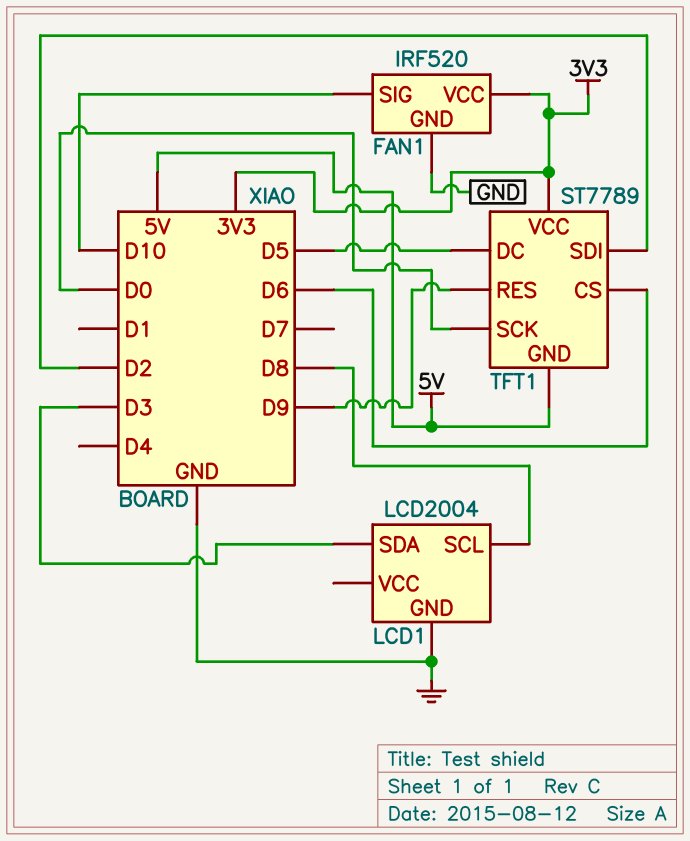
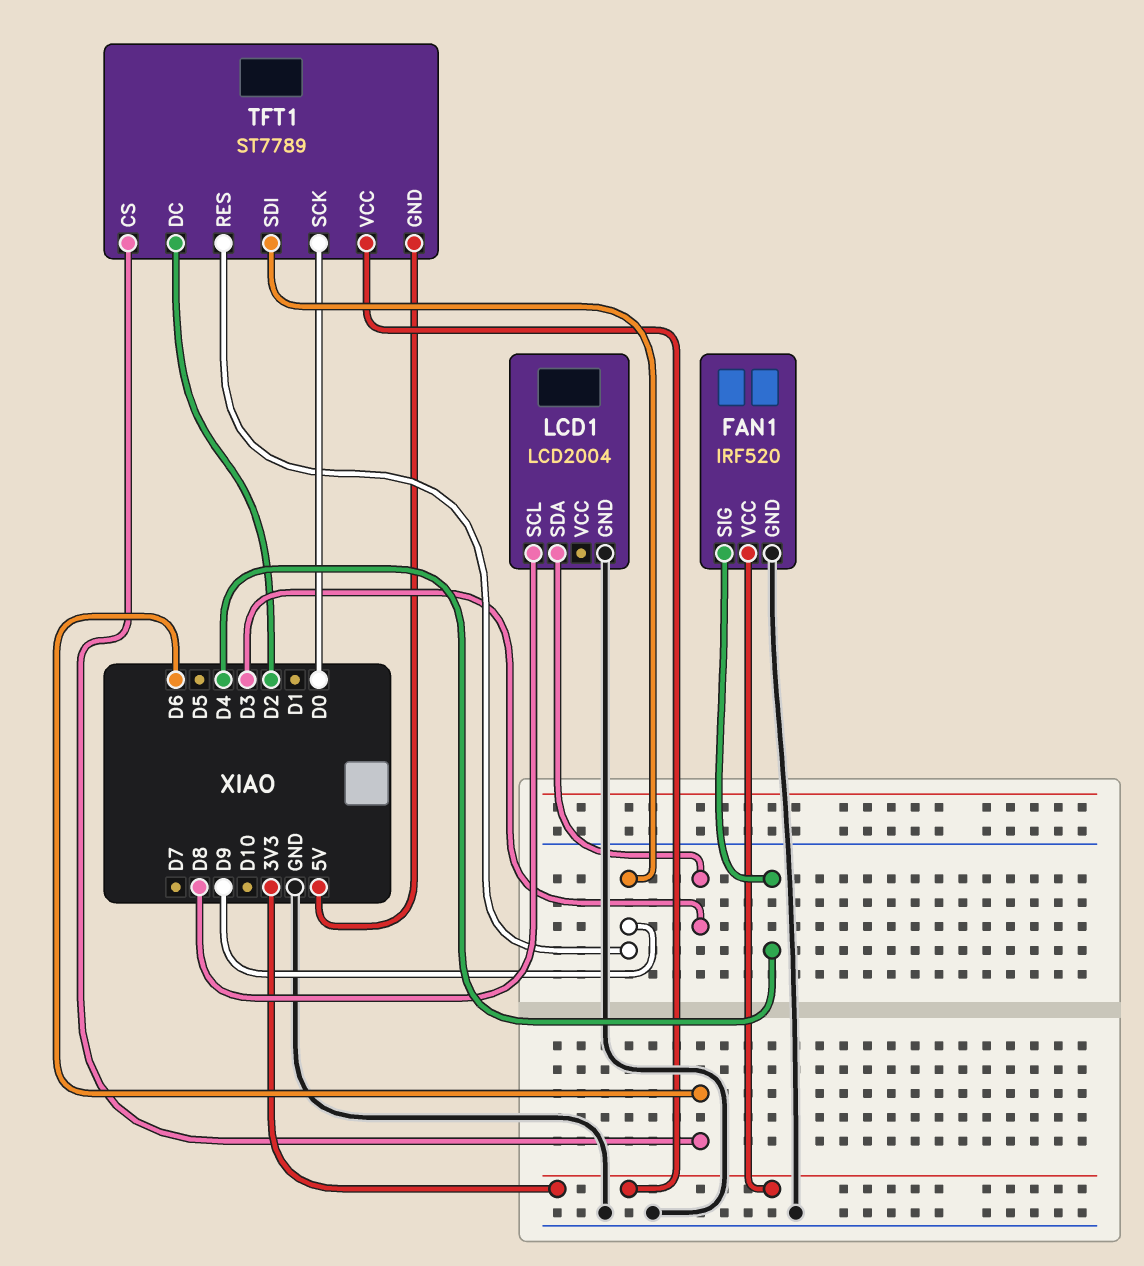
FAN1 pin SIG: D10 -> D4
TFT1 pin DC: D5 -> D2
TFT1 pin SDI: D2 -> D9

